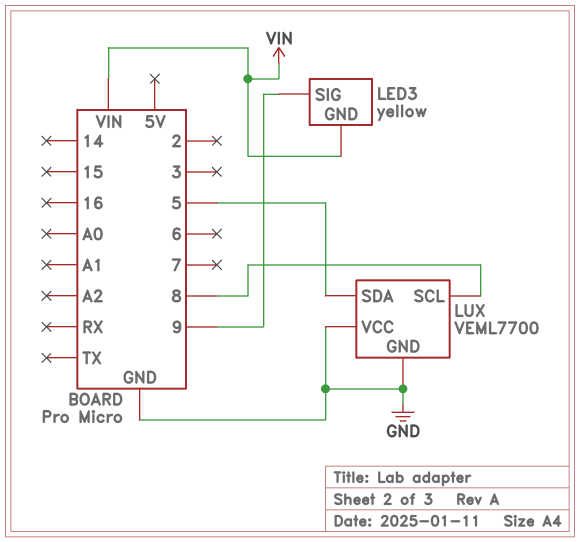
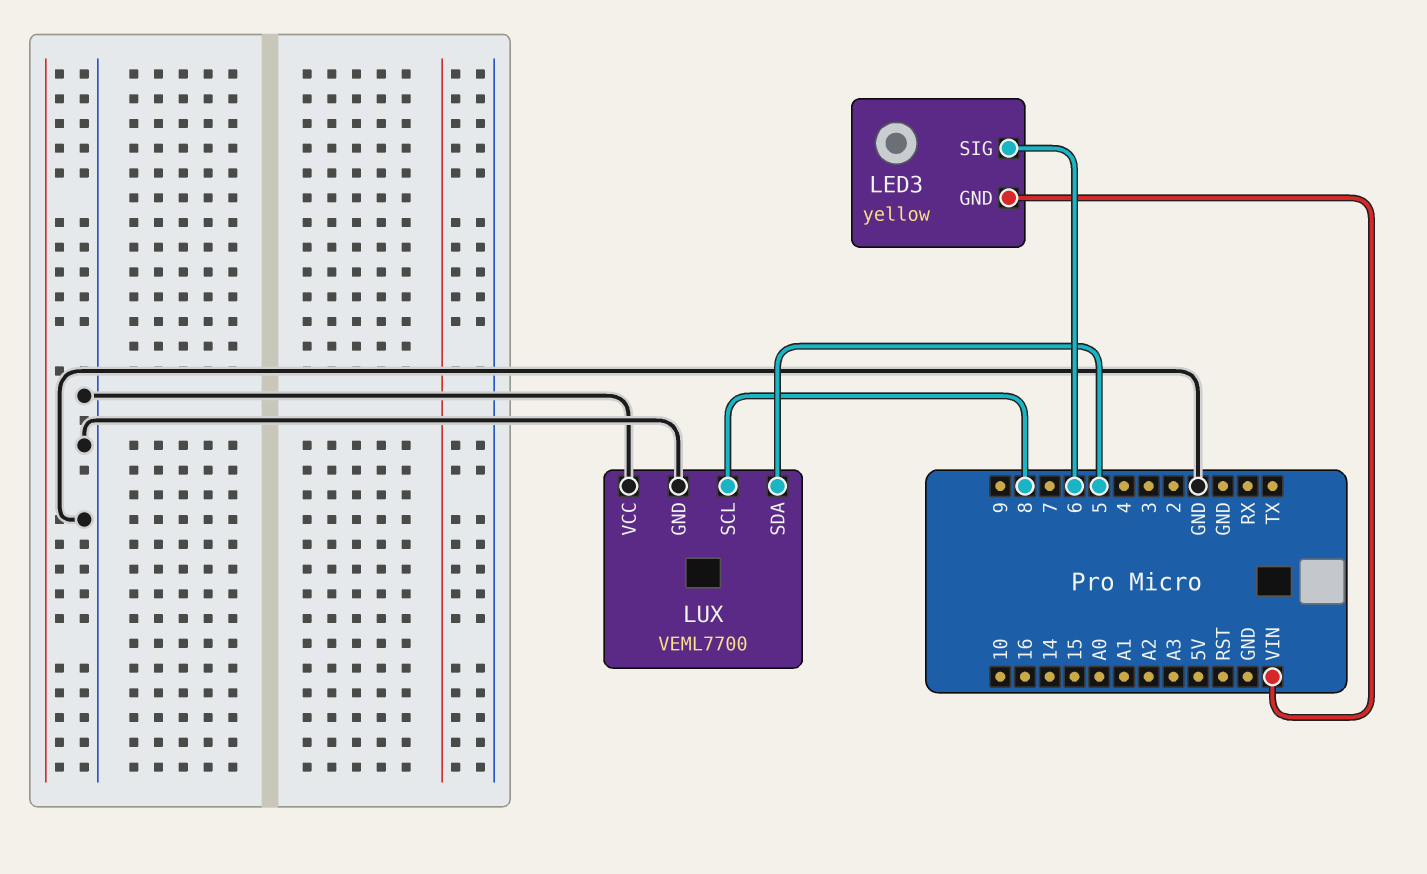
LED3 pin SIG: 9 -> 6

